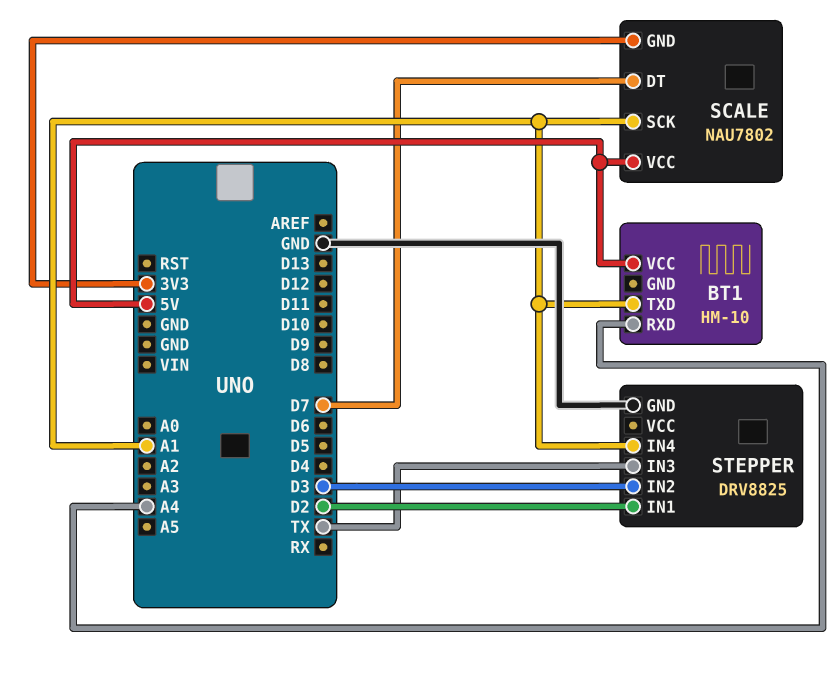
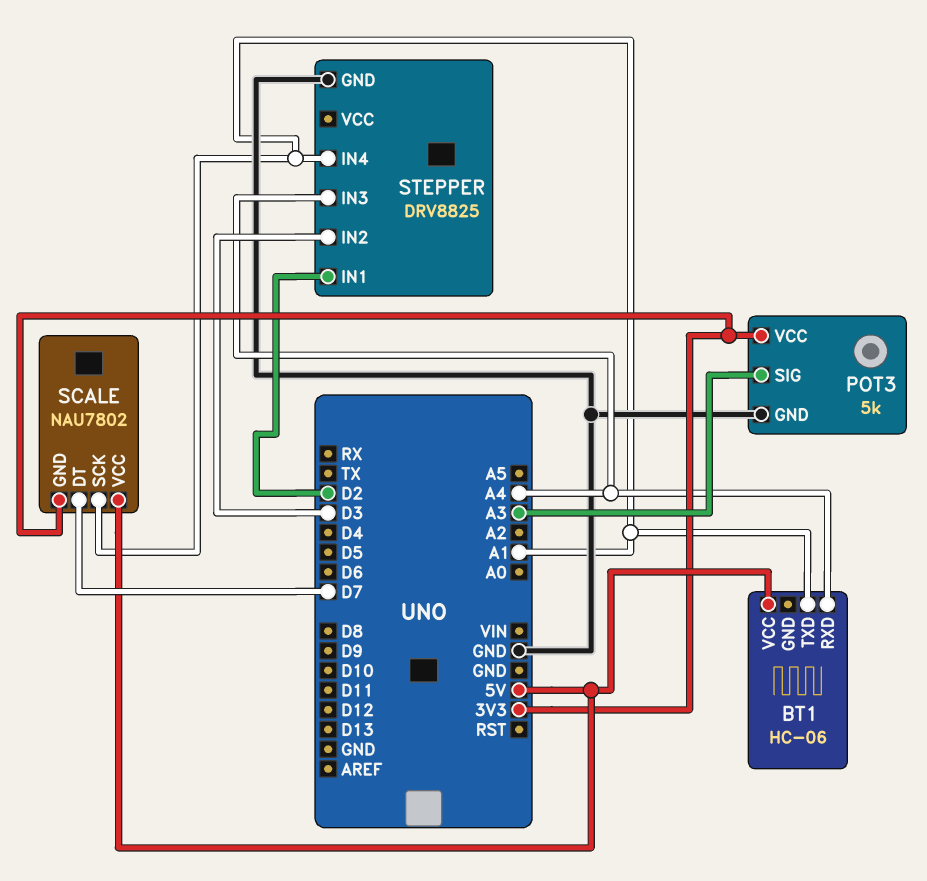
BT1: HM-10 -> HC-06
POT3: none -> 5k
POT3 pin GND: none -> GND
POT3 pin SIG: none -> A3
POT3 pin VCC: none -> 3V3
STEPPER pin IN3: TX -> A4

